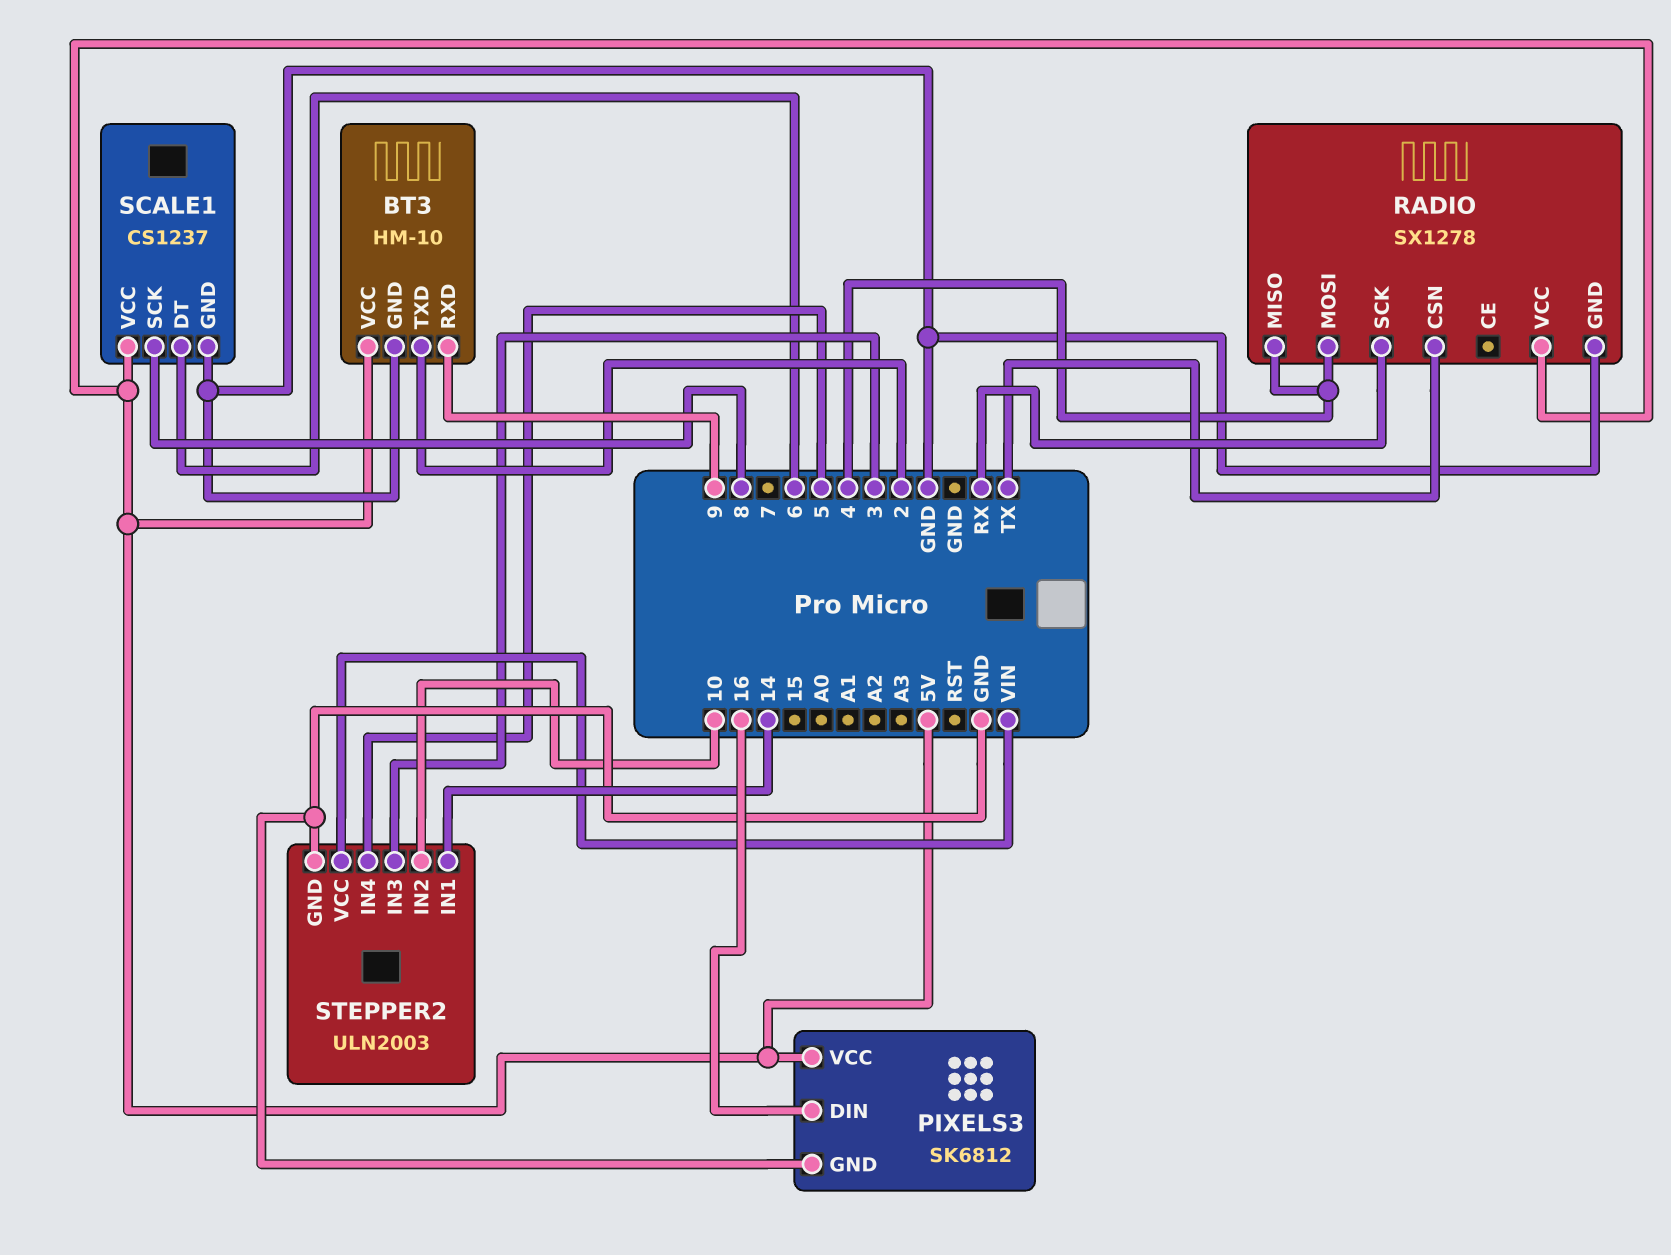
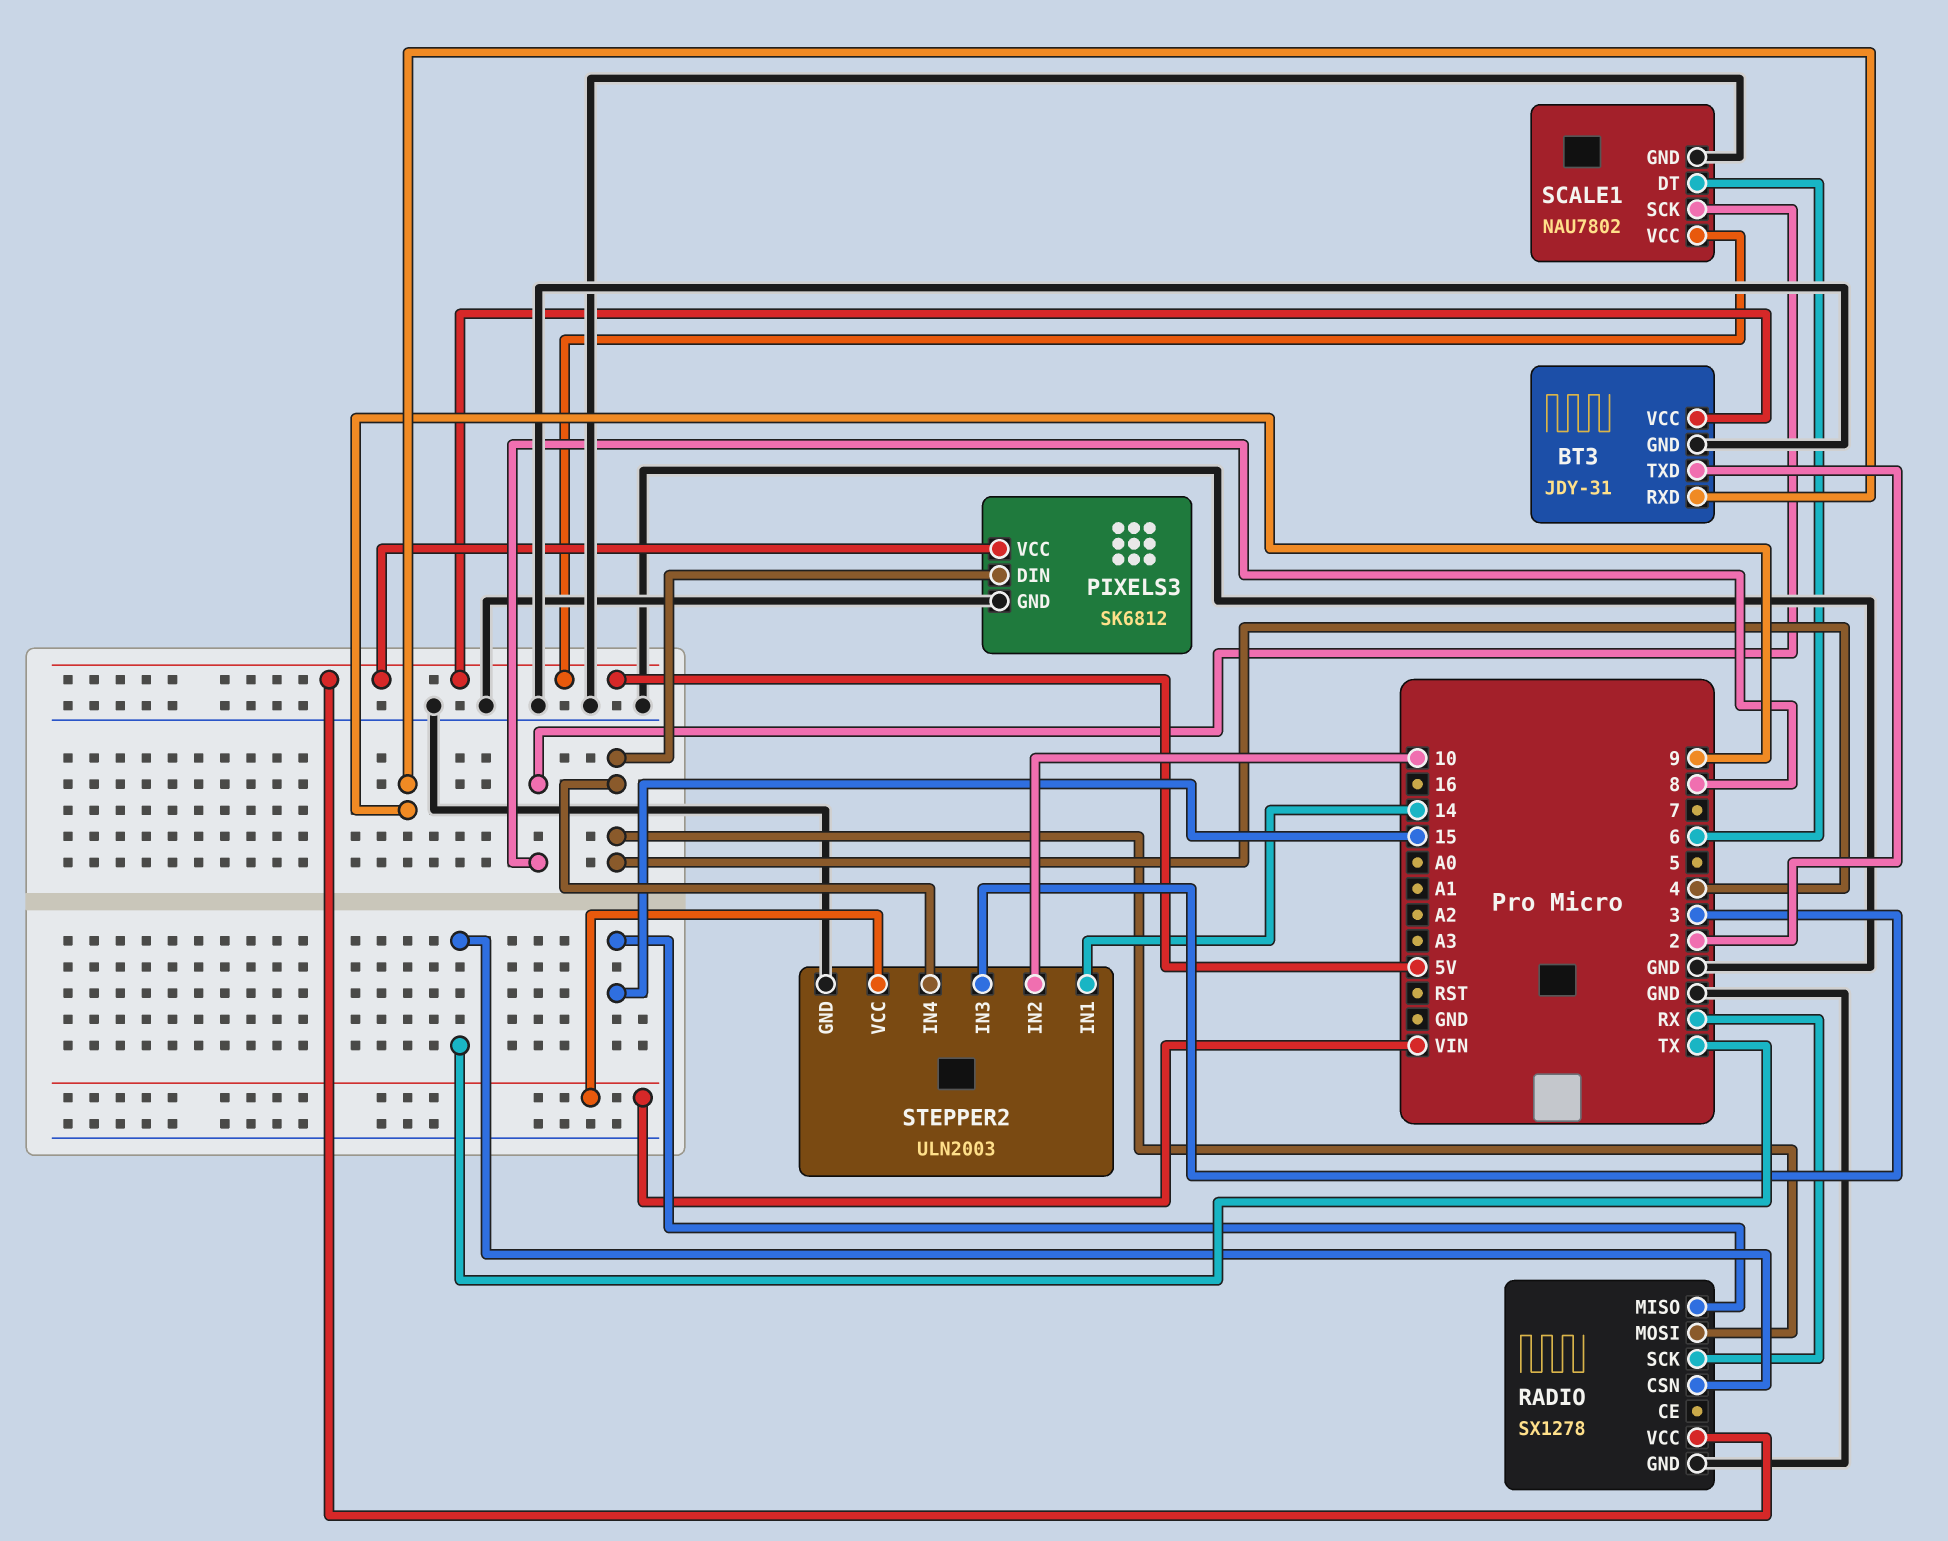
BT3: HM-10 -> JDY-31
PIXELS3 pin DIN: 16 -> 4
RADIO pin MISO: 4 -> 15
SCALE1: CS1237 -> NAU7802
STEPPER2 pin IN4: 5 -> 4

